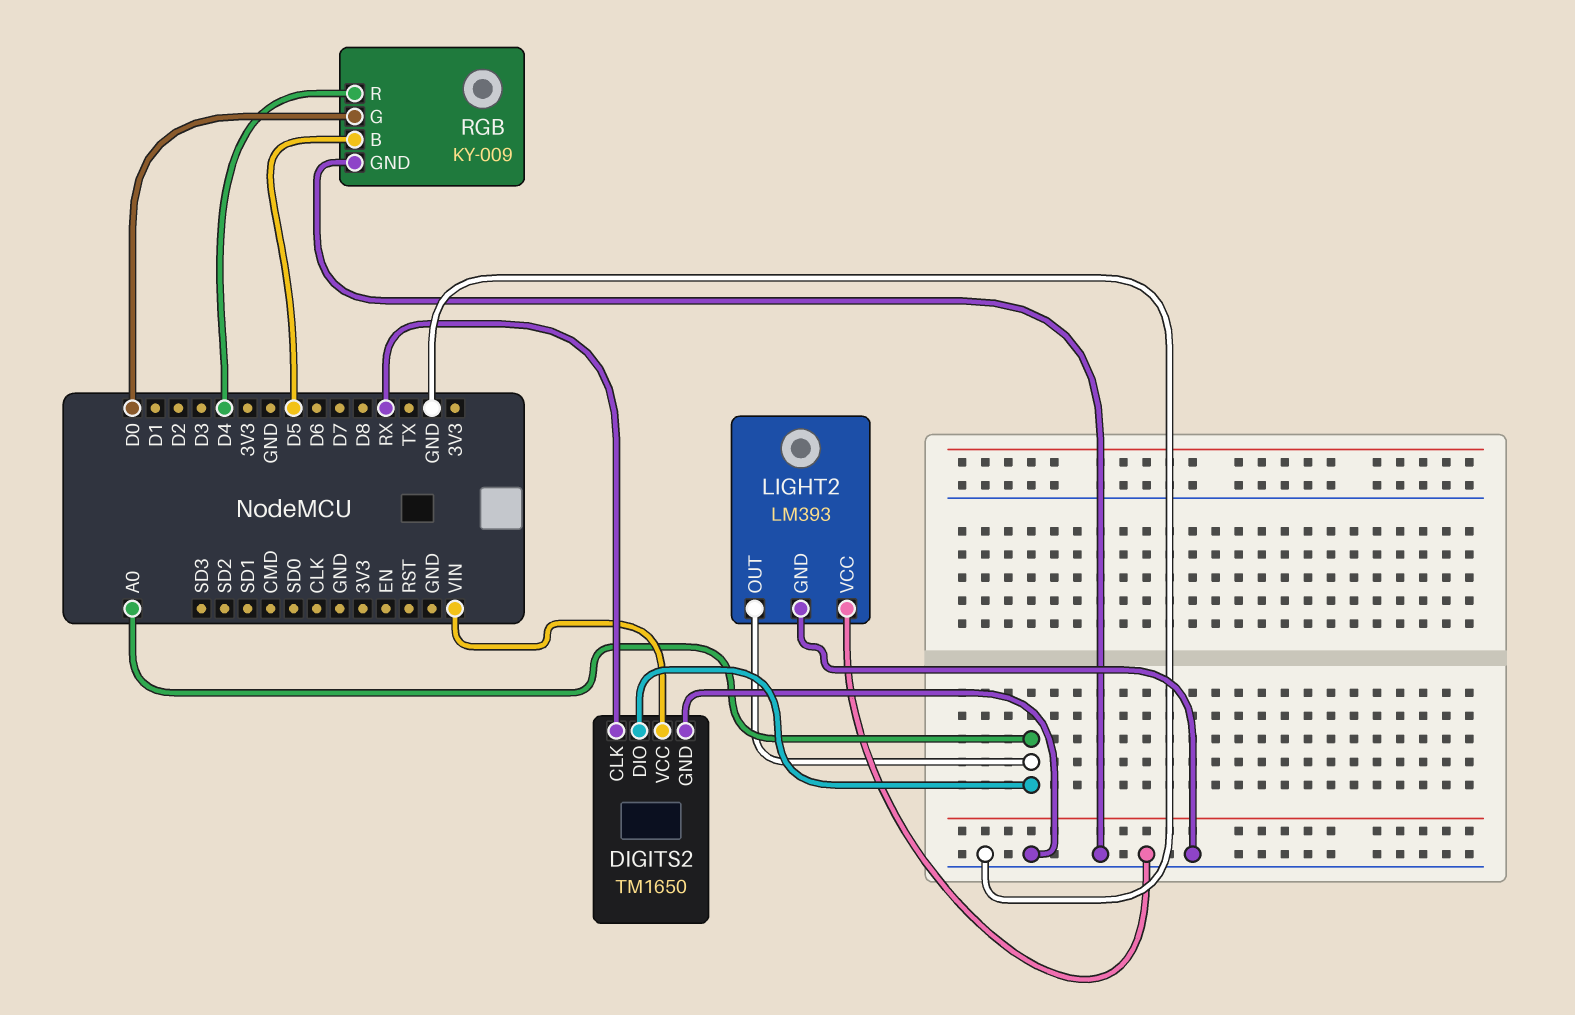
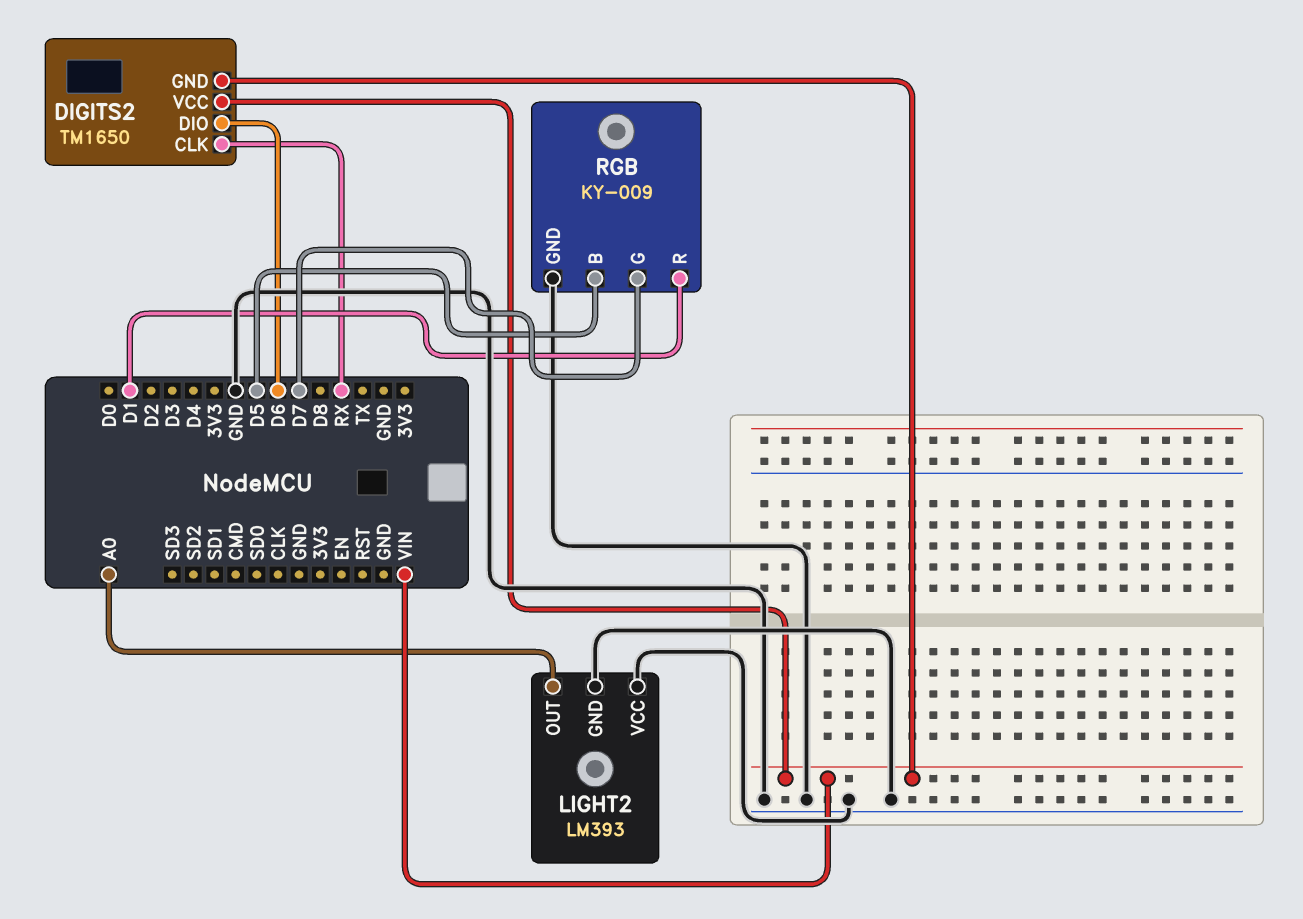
DIGITS2 pin DIO: A0 -> D6
DIGITS2 pin GND: GND -> VIN
RGB pin G: D0 -> D7
RGB pin R: D4 -> D1

